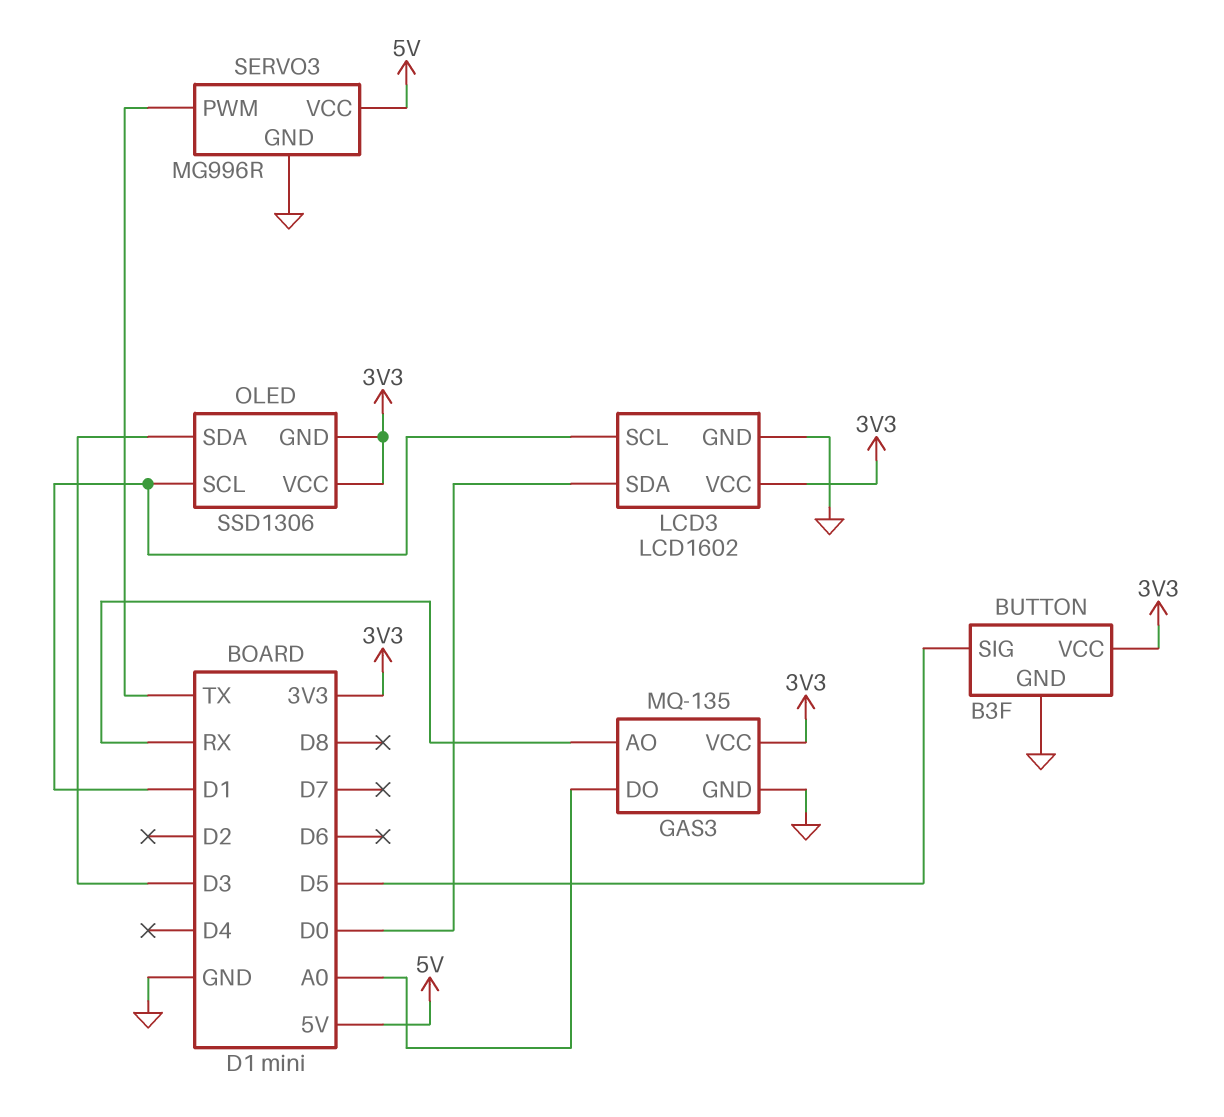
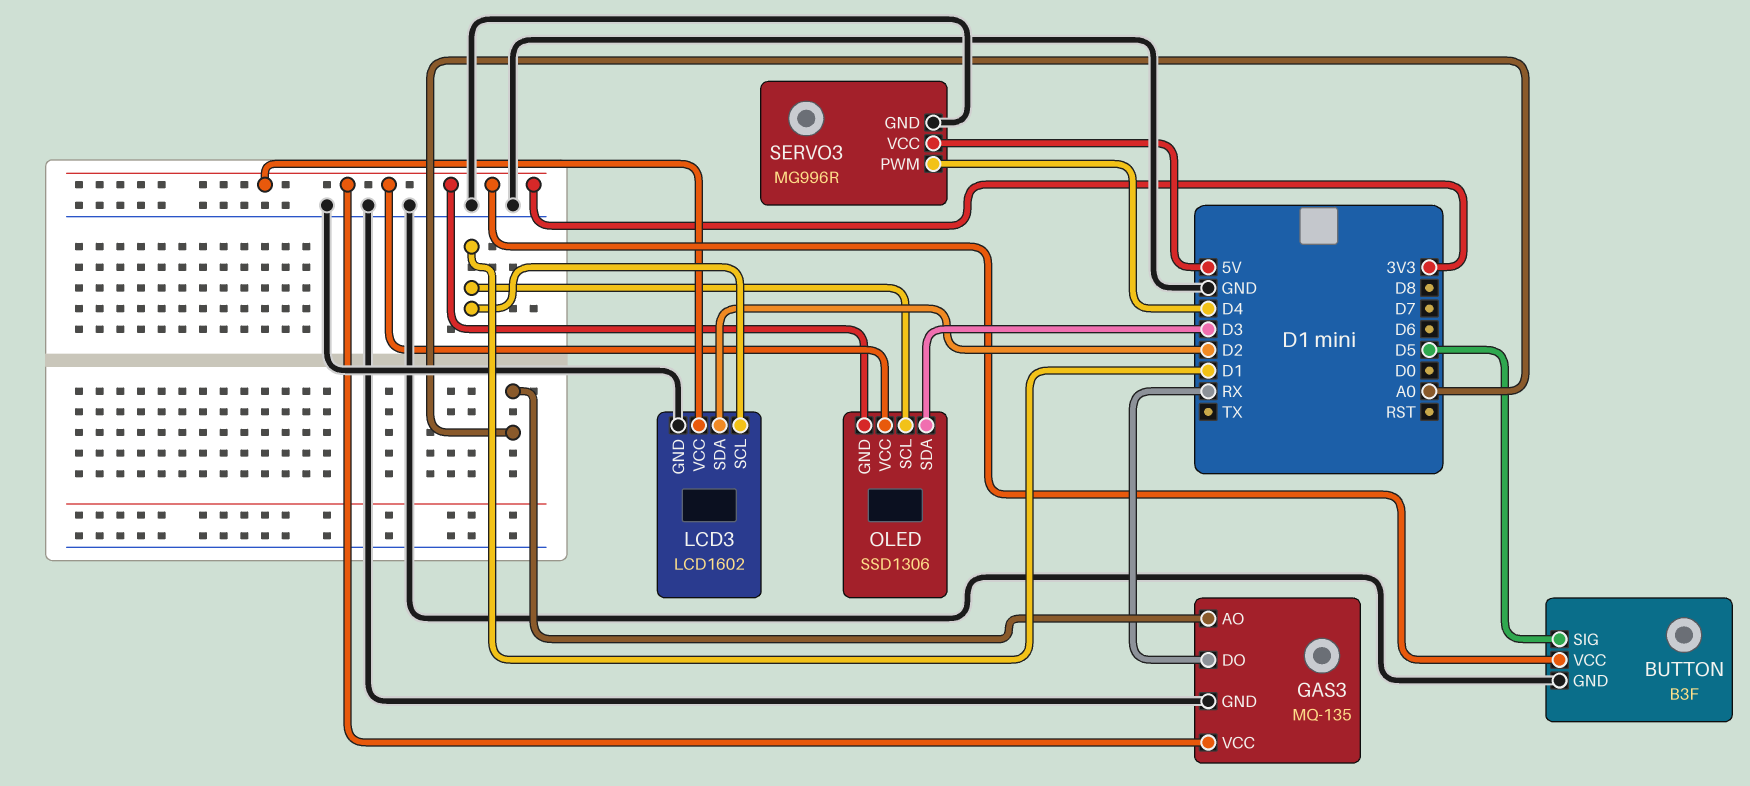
GAS3 pin AO: RX -> A0
GAS3 pin DO: A0 -> RX
LCD3 pin SDA: D0 -> D2
SERVO3 pin PWM: TX -> D4

